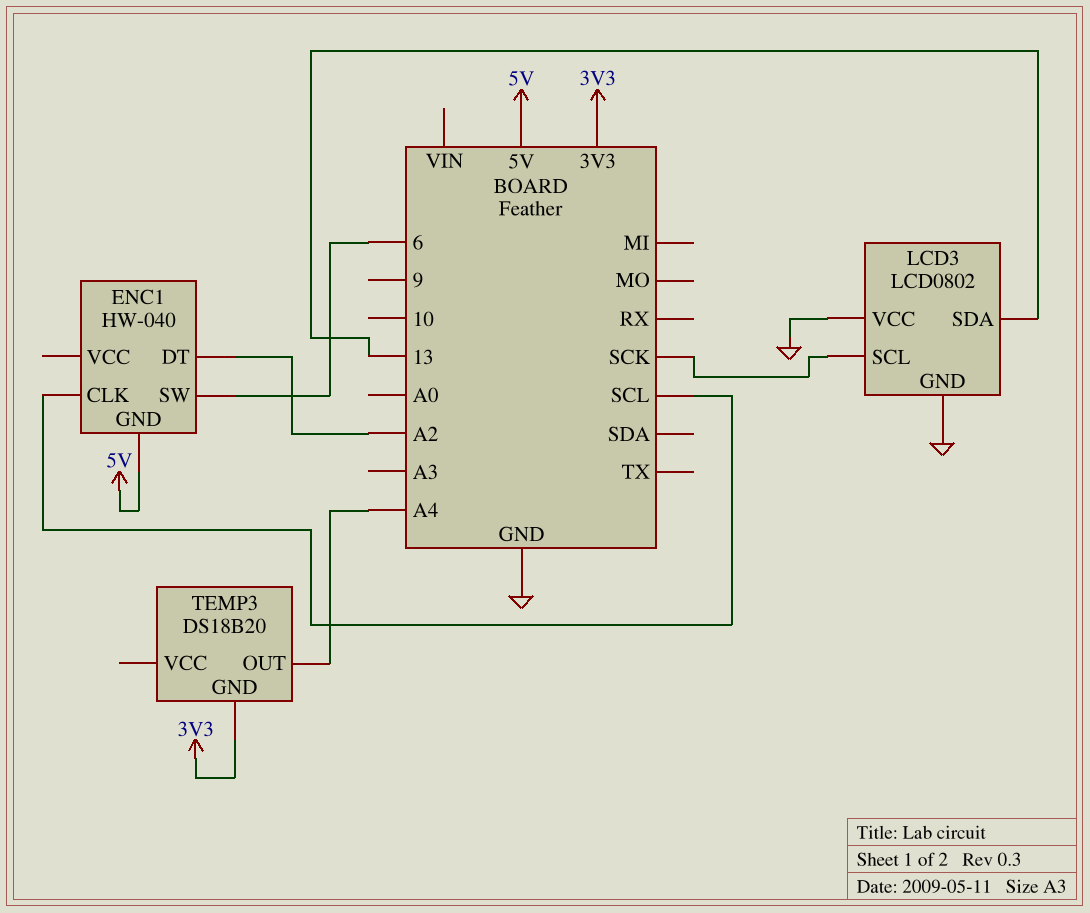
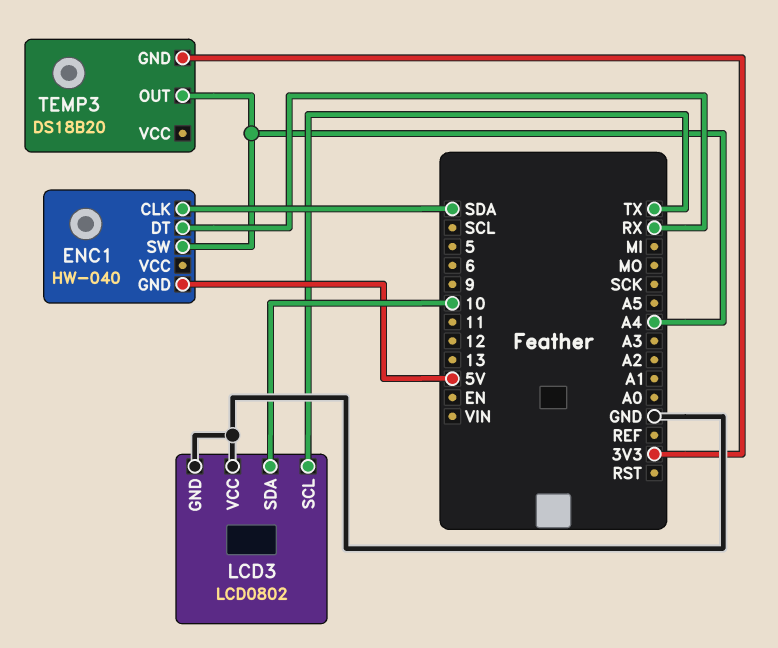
ENC1 pin CLK: SCL -> SDA
ENC1 pin DT: A2 -> RX
ENC1 pin SW: 6 -> A4
LCD3 pin SCL: SCK -> TX
LCD3 pin SDA: 13 -> 10

